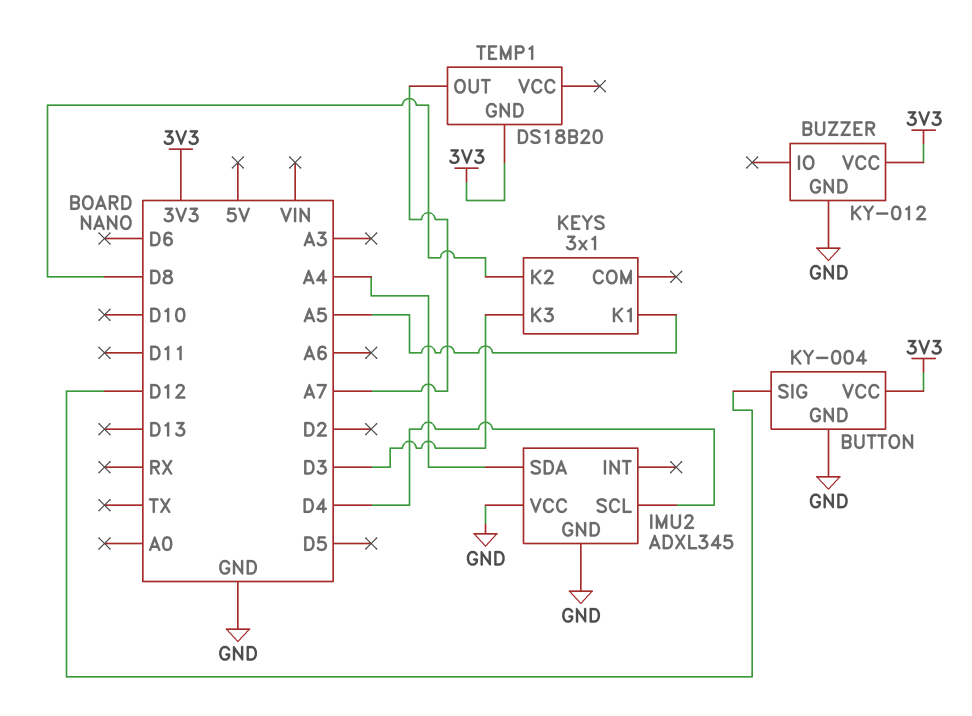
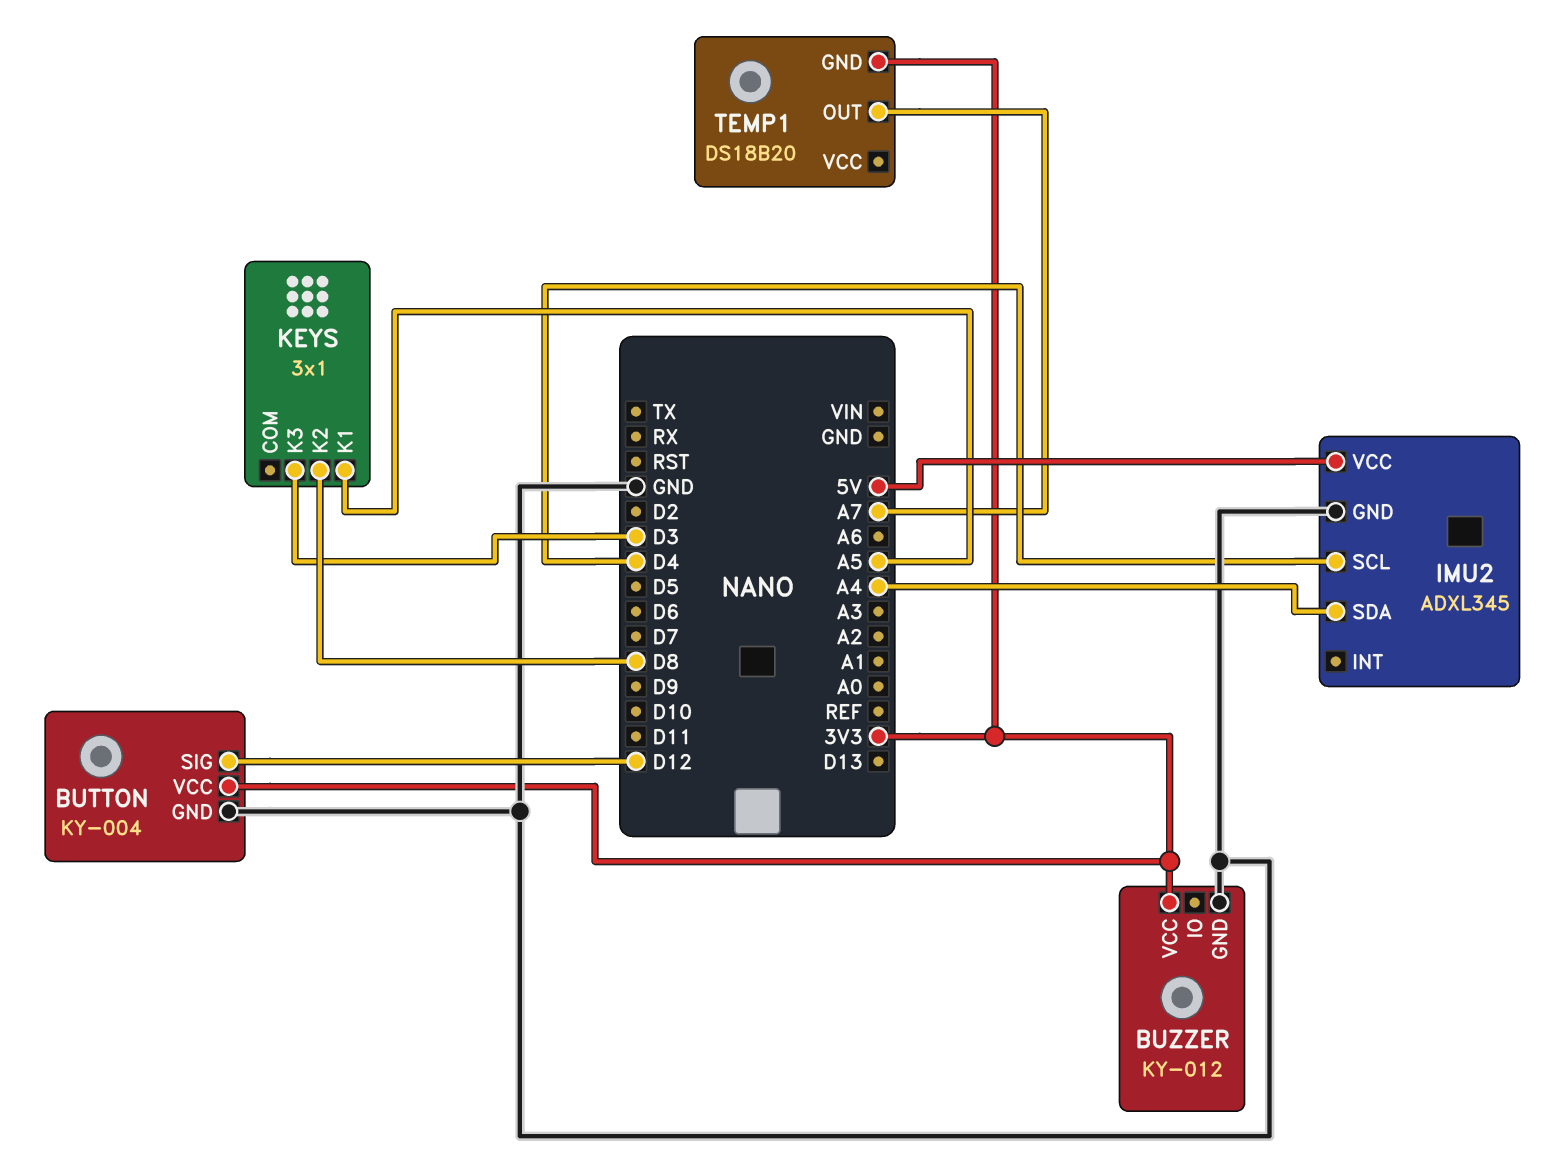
IMU2 pin VCC: GND -> 5V

